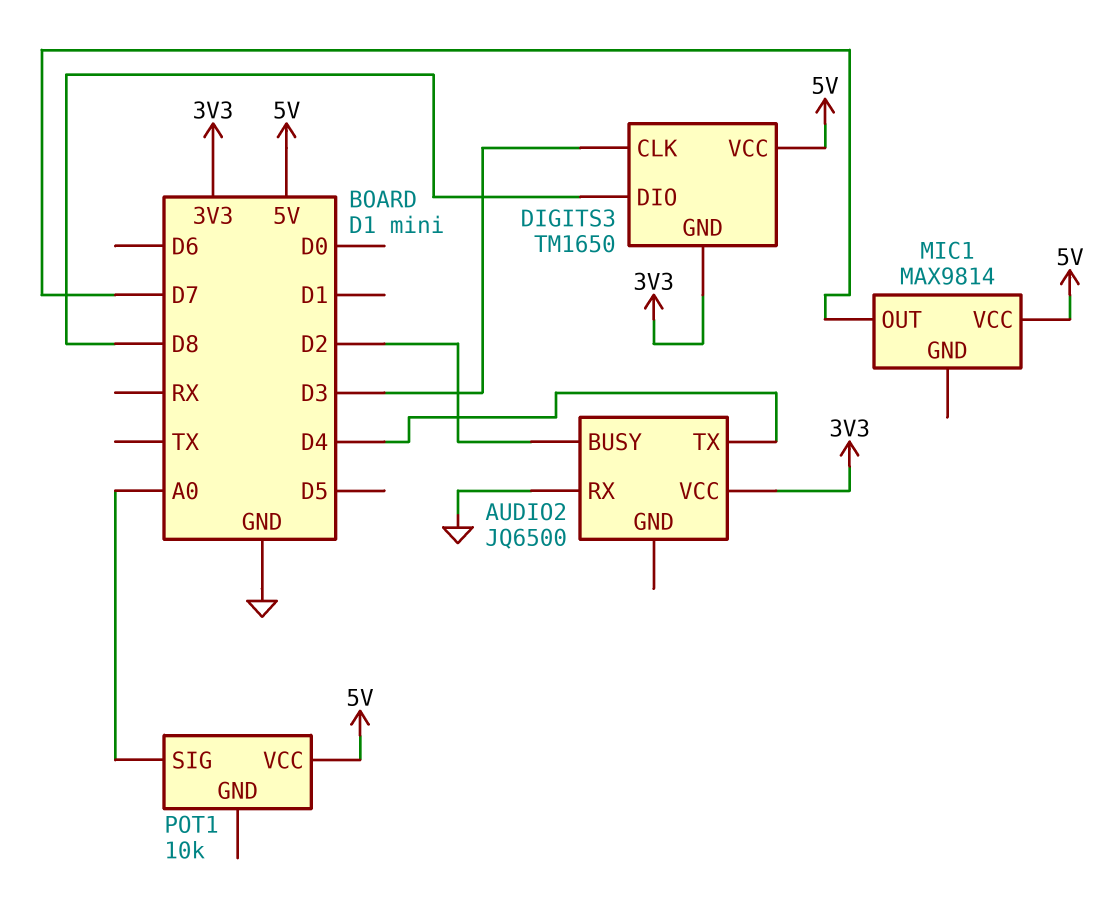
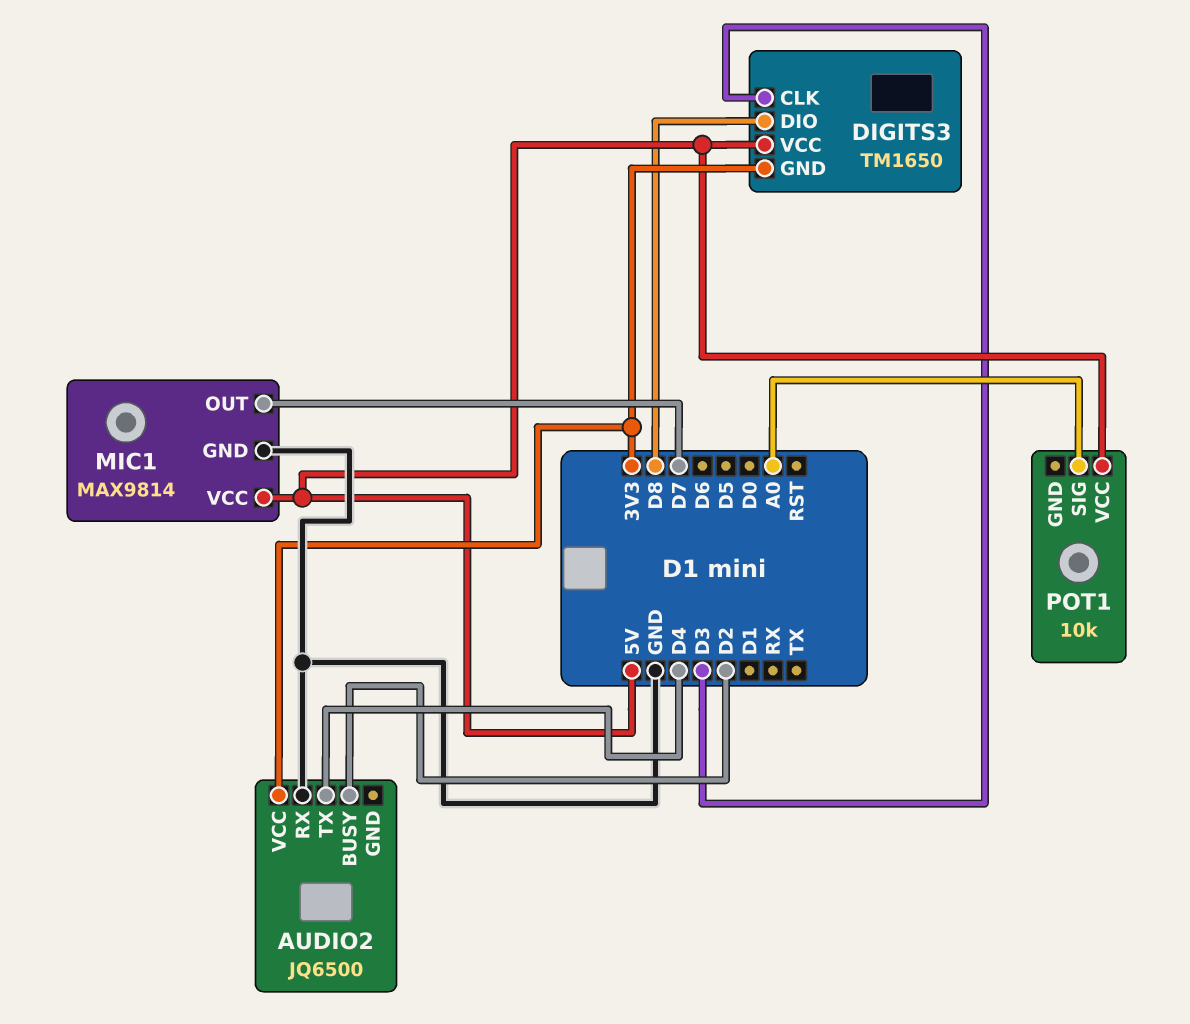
MIC1 pin GND: none -> GND

